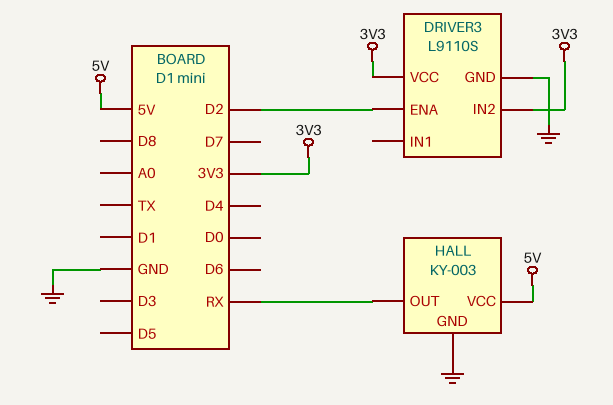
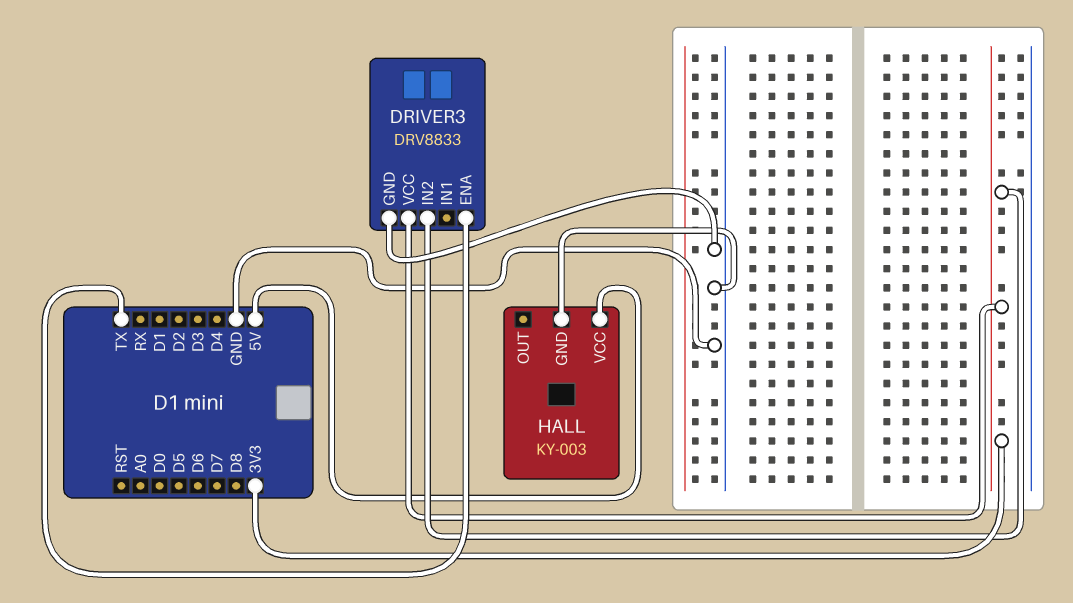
DRIVER3: L9110S -> DRV8833
DRIVER3 pin ENA: D2 -> TX
HALL pin OUT: RX -> none

